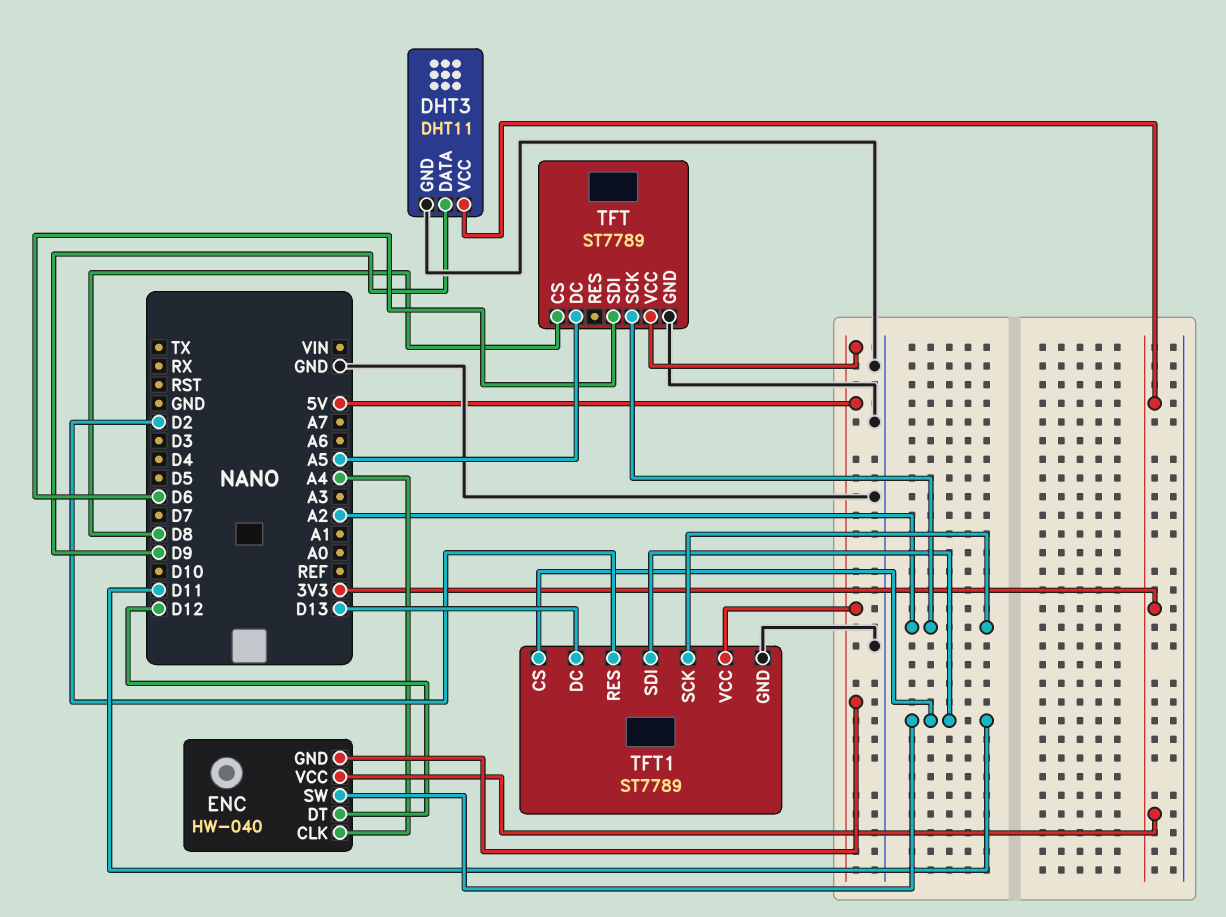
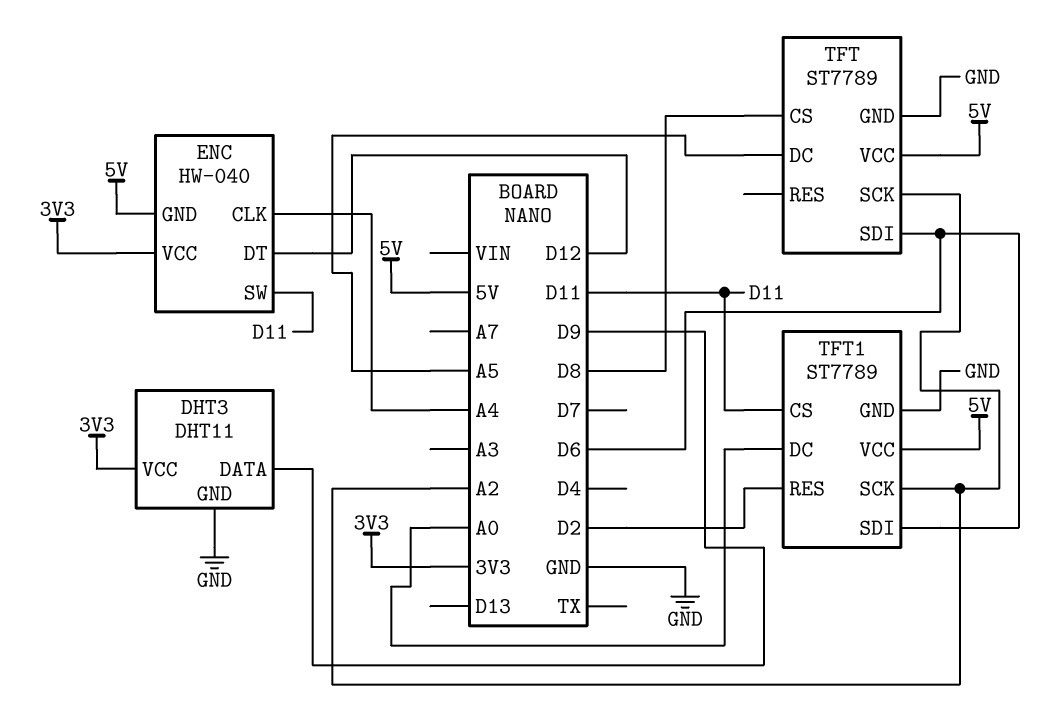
TFT1 pin DC: D13 -> A0
TFT1 pin SDI: D11 -> D6

